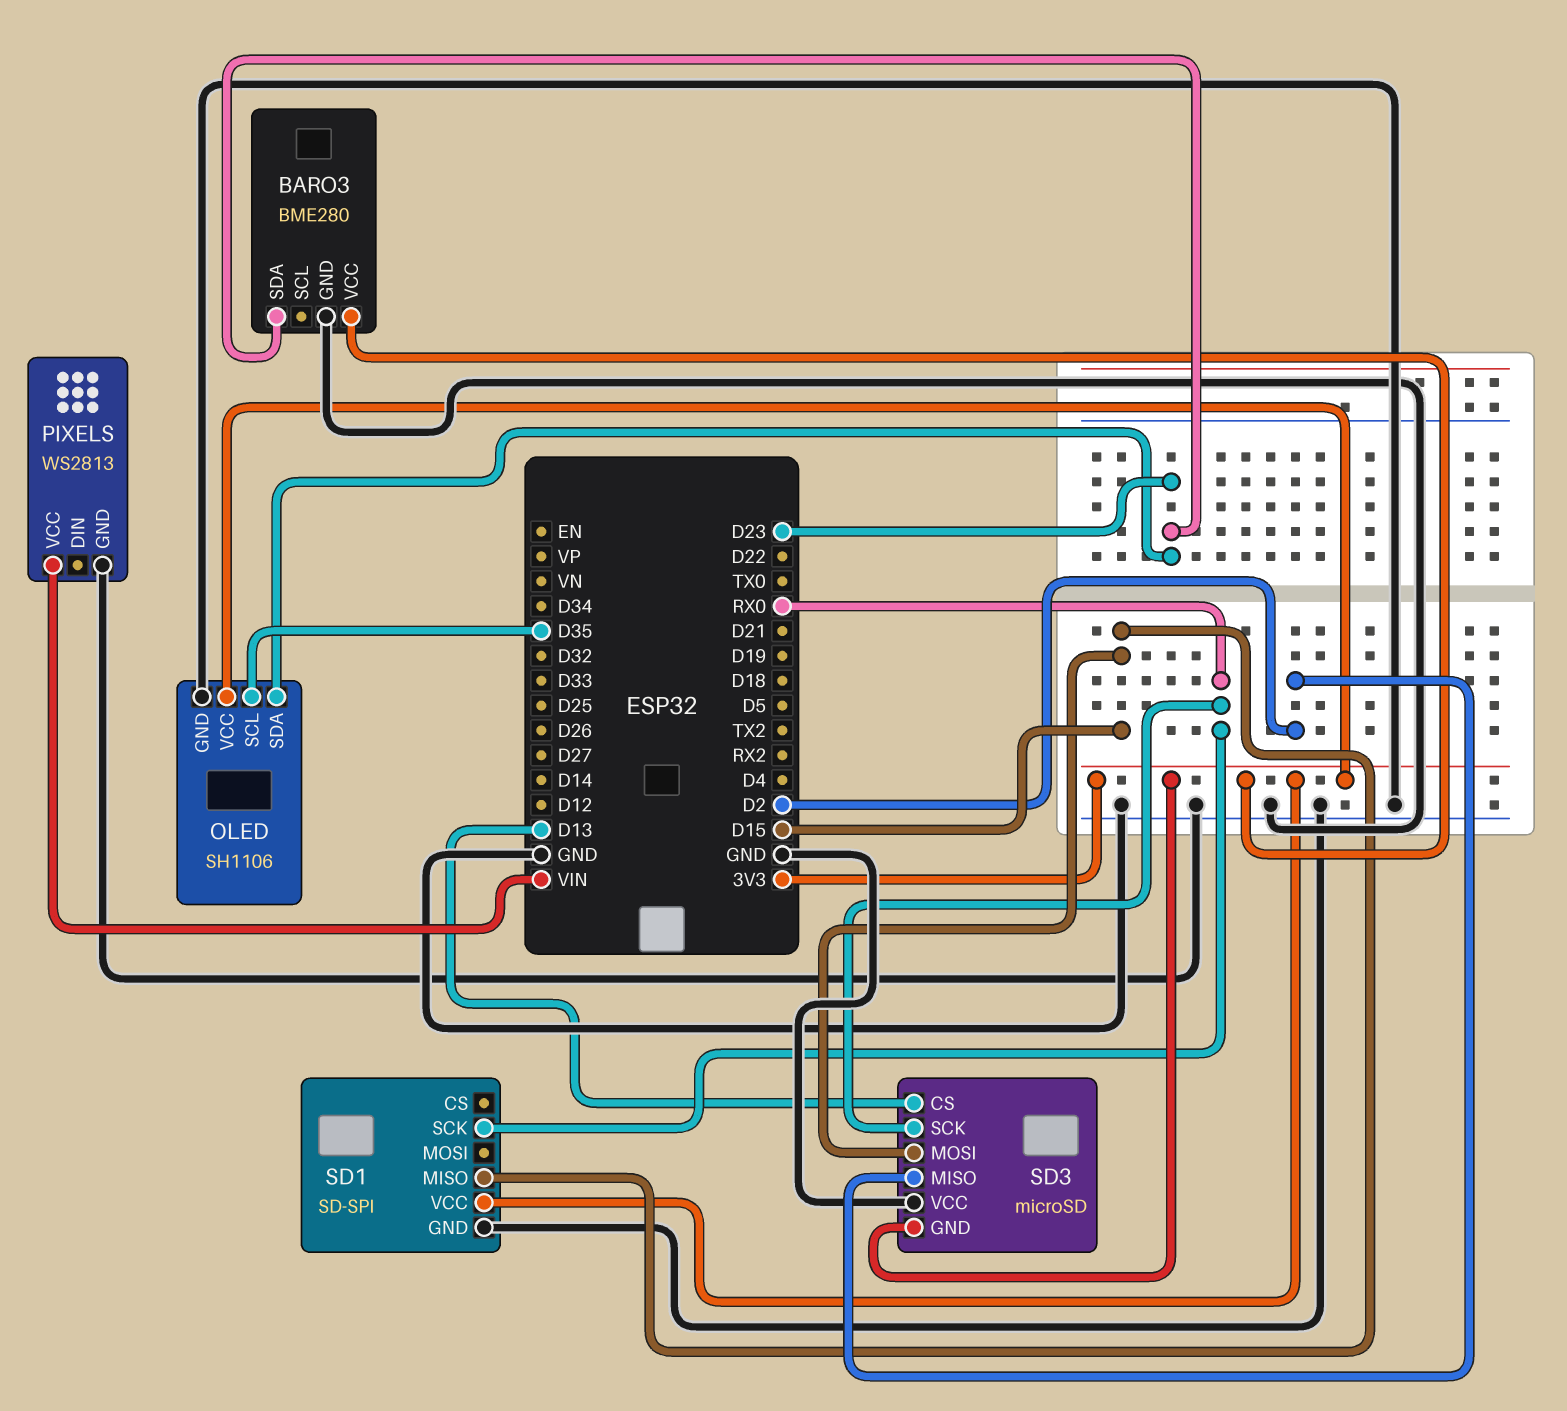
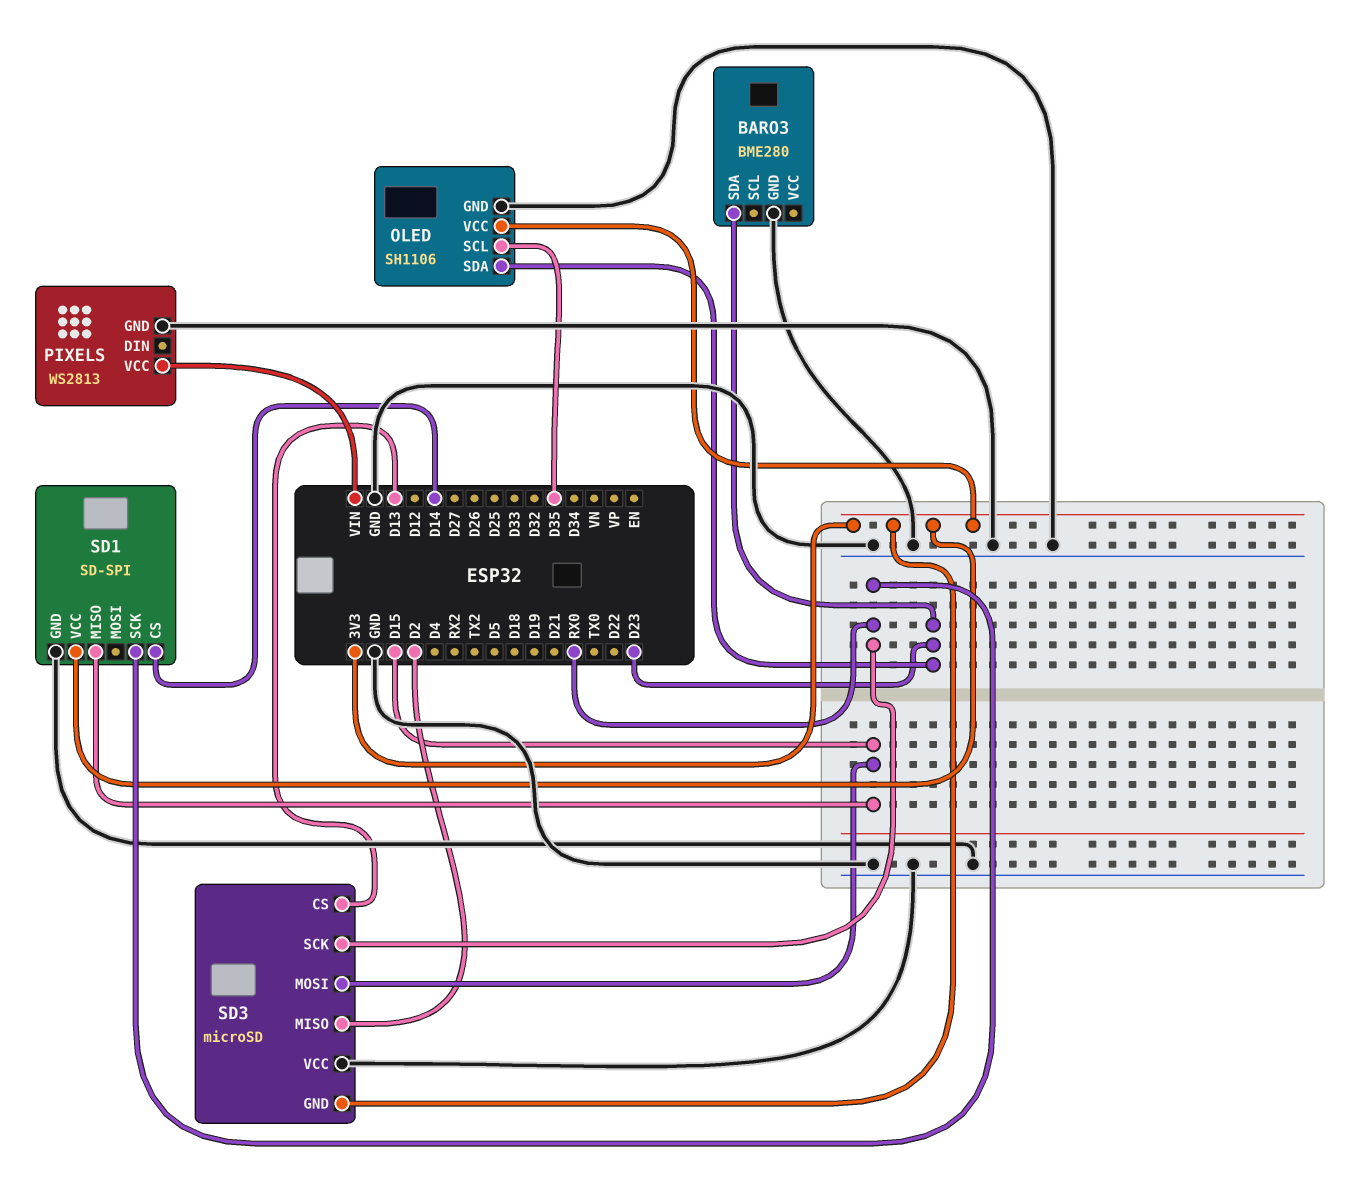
BARO3 pin VCC: 3V3 -> none
SD1 pin CS: none -> D14

